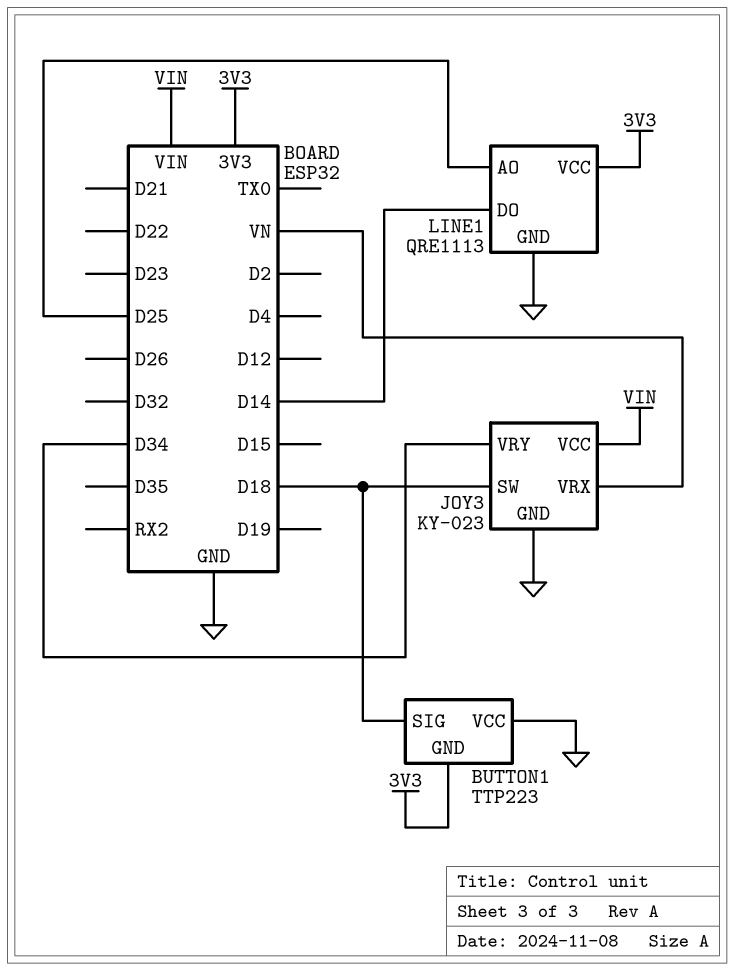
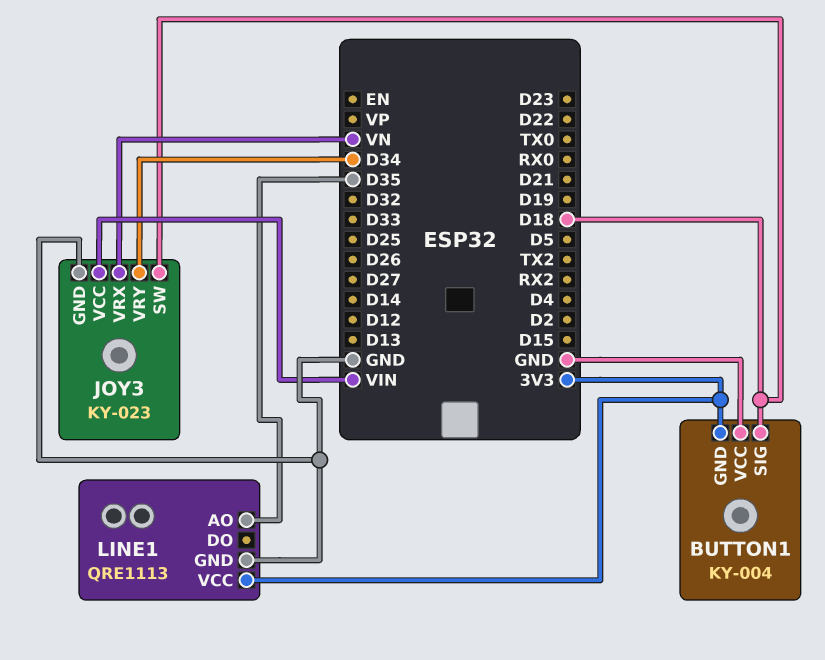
BUTTON1: TTP223 -> KY-004
LINE1 pin AO: D25 -> D35
LINE1 pin DO: D14 -> none

